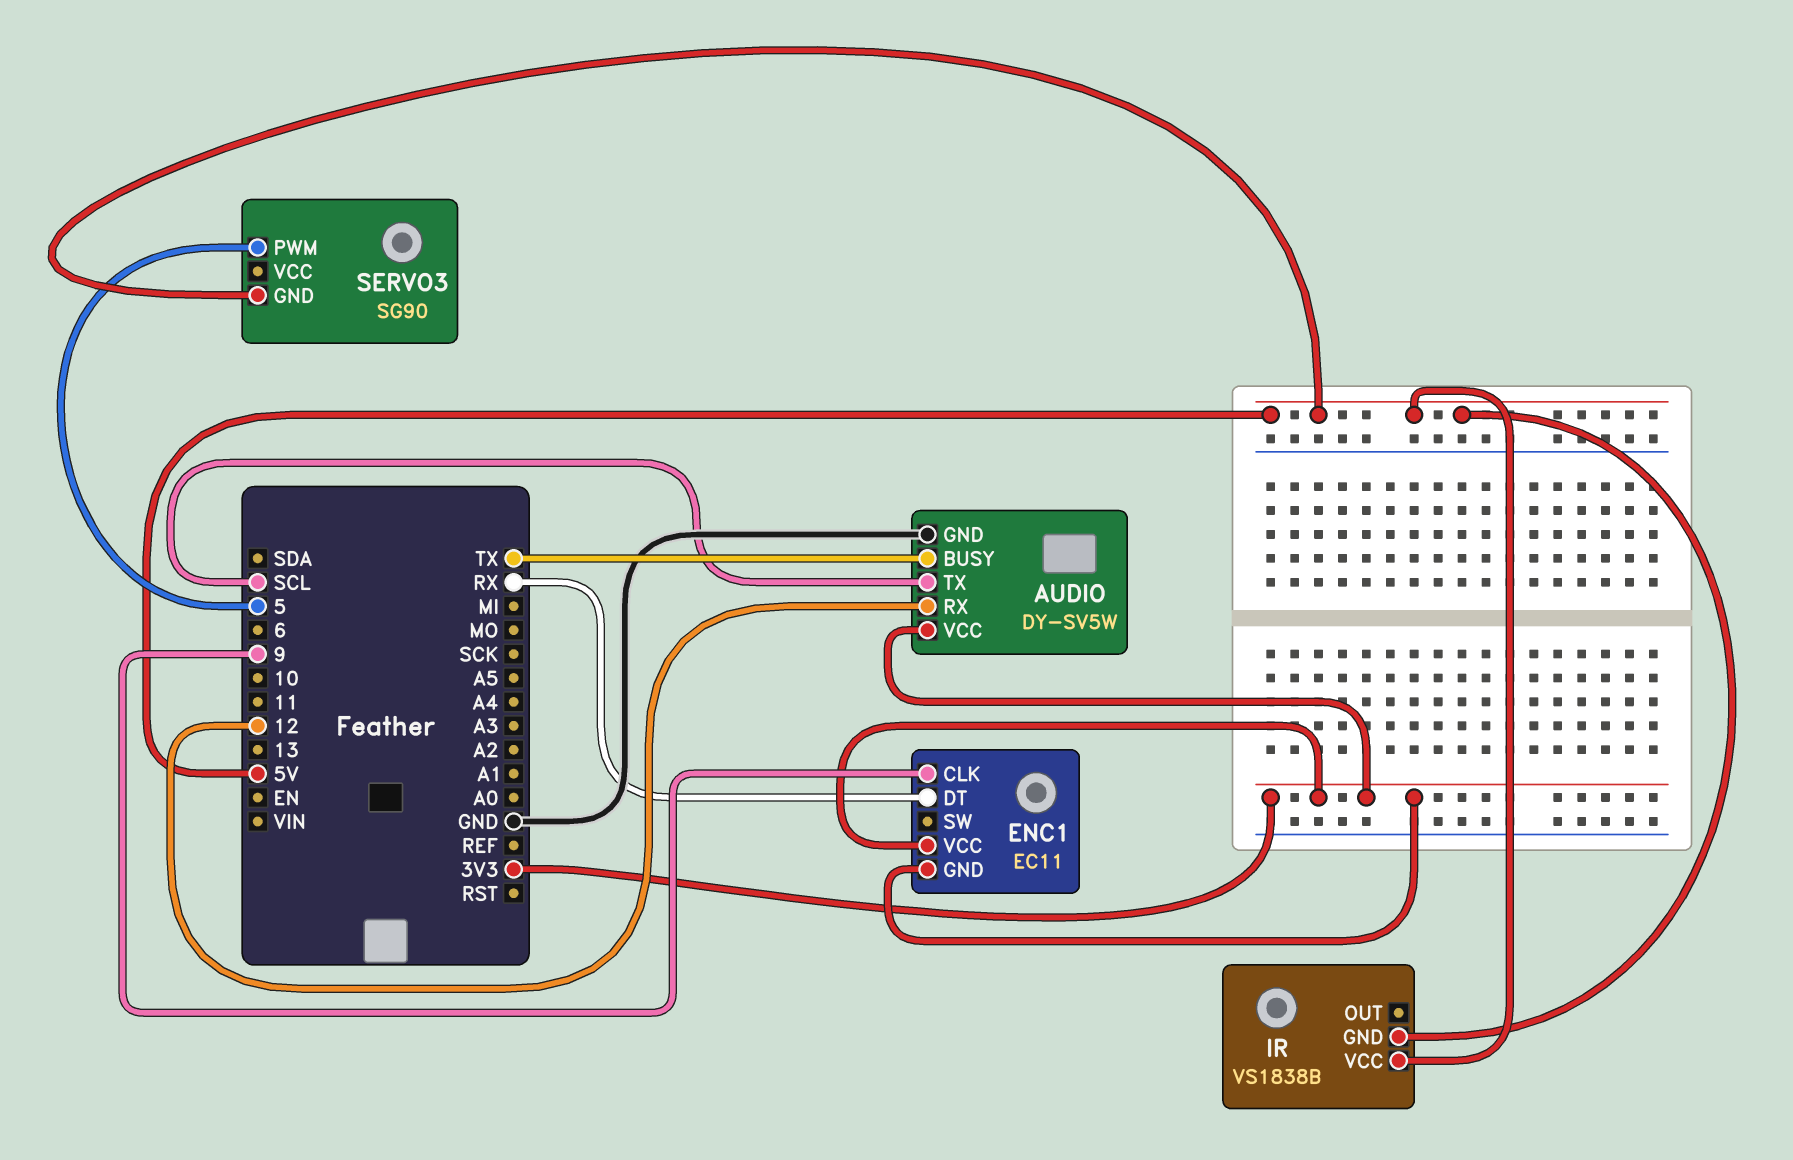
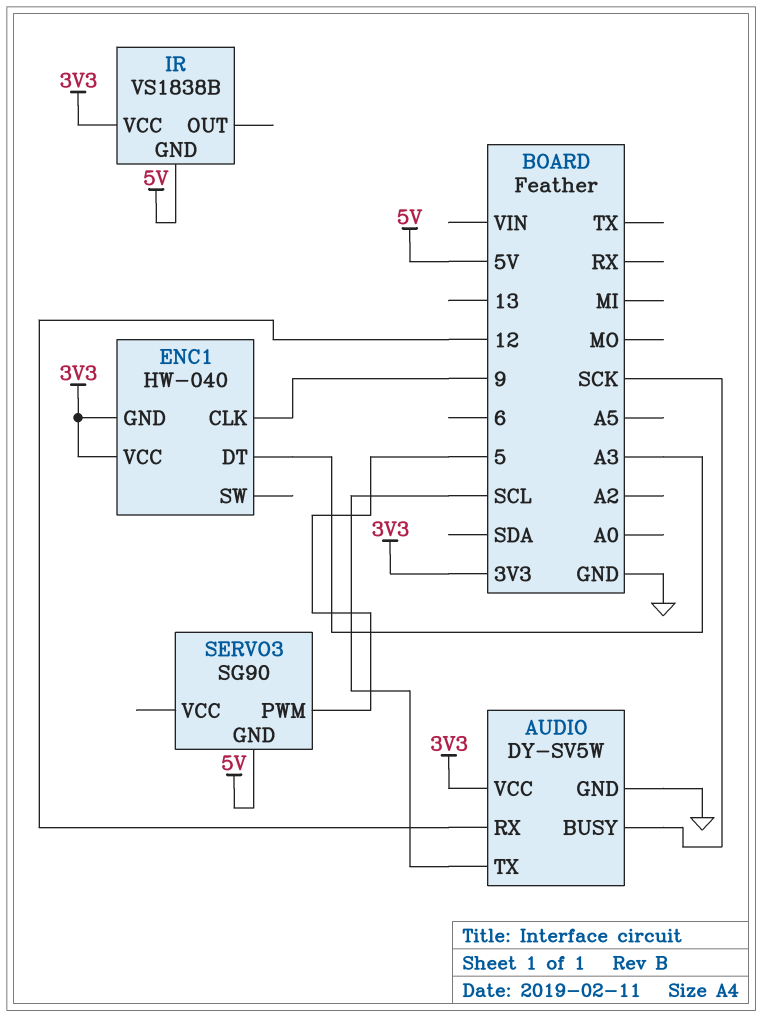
AUDIO pin BUSY: TX -> SCK
ENC1: EC11 -> HW-040
ENC1 pin DT: RX -> A3
IR pin VCC: 5V -> 3V3

